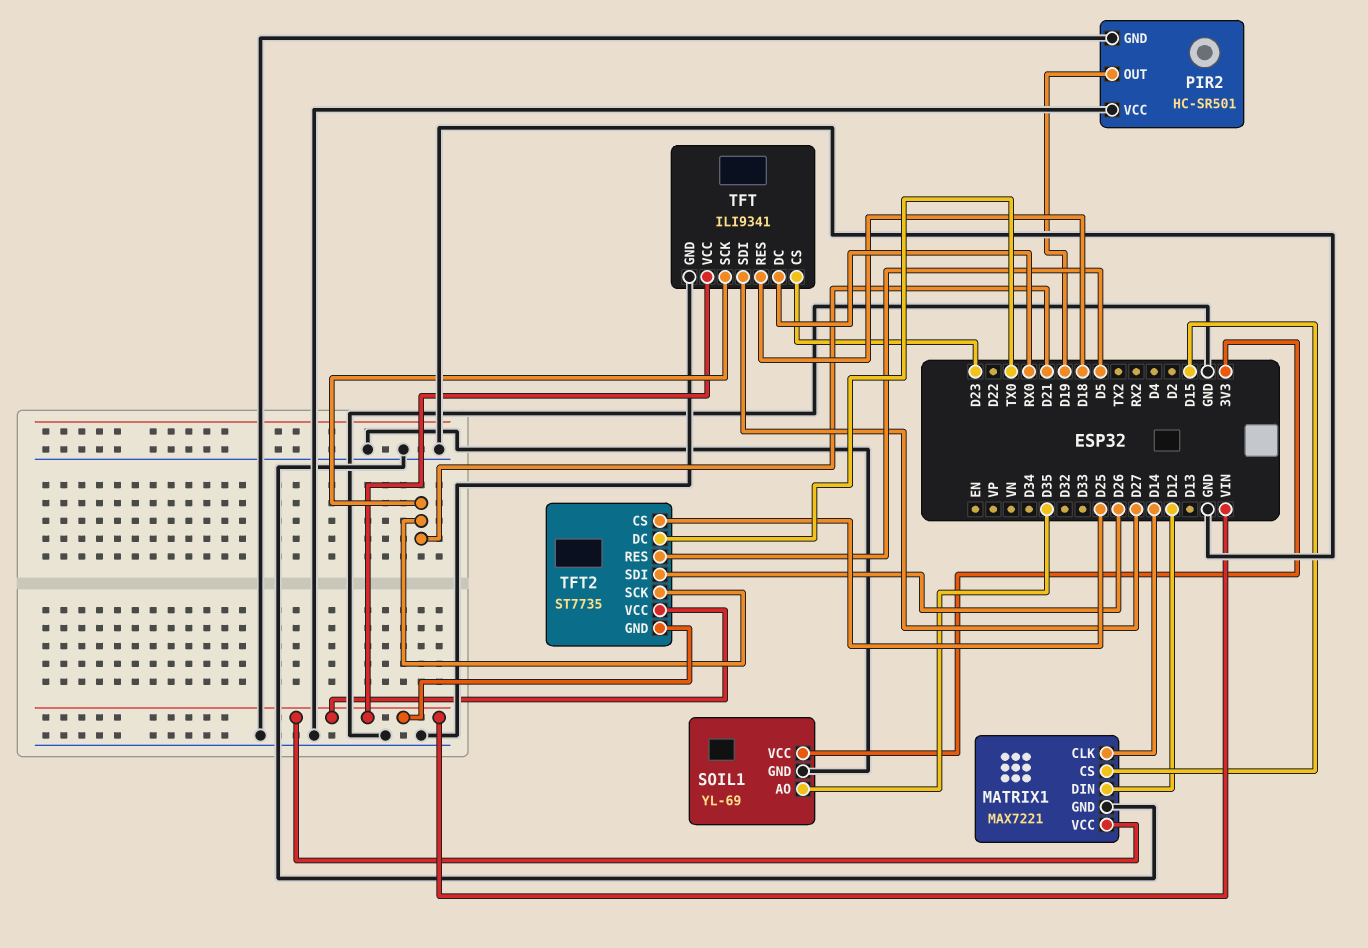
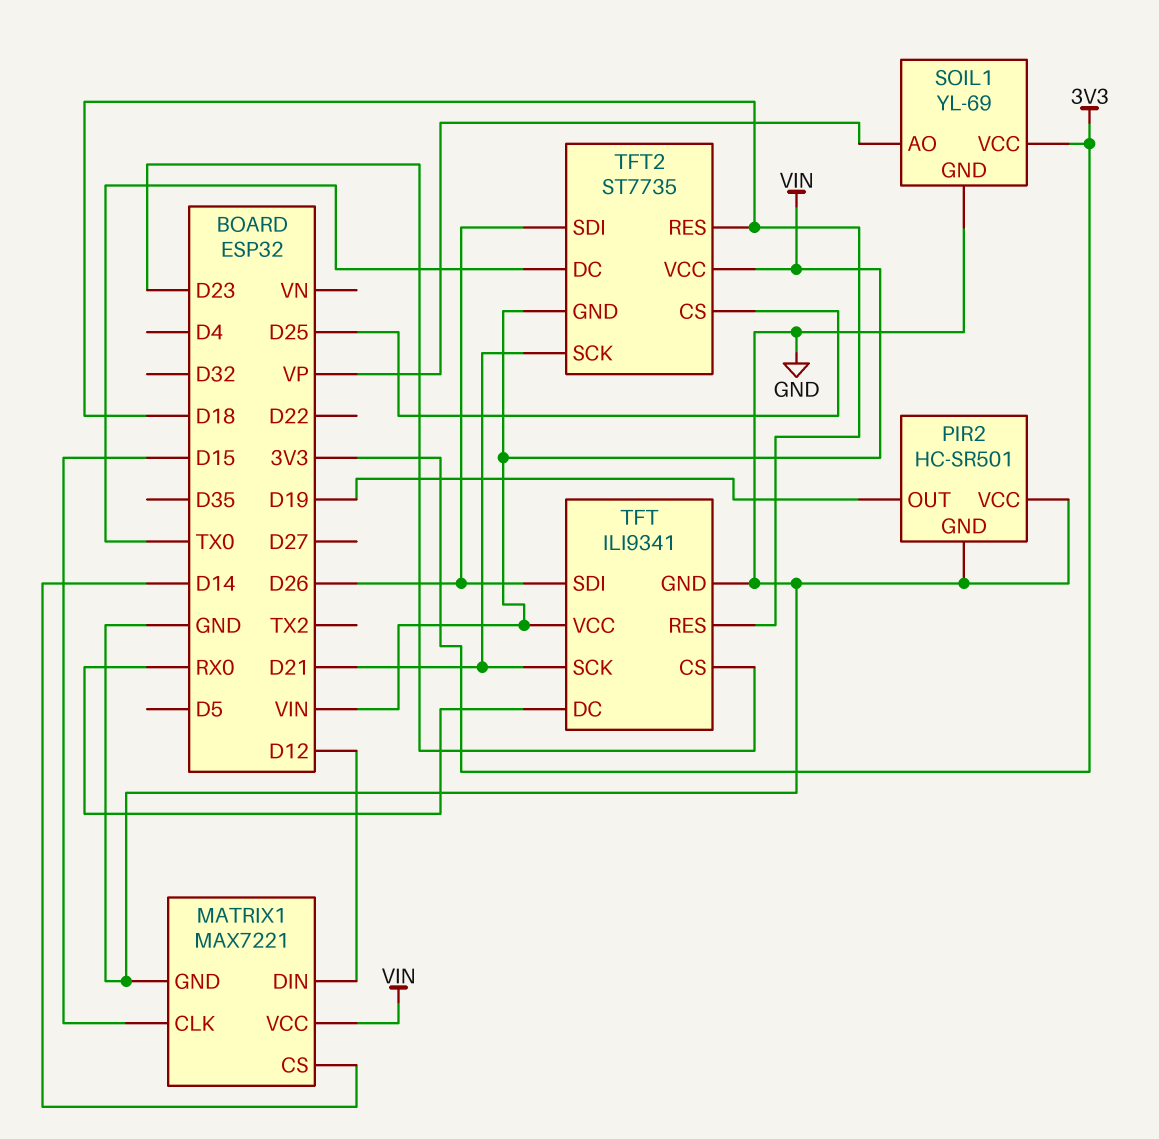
MATRIX1 pin CLK: D14 -> D15
MATRIX1 pin CS: D15 -> D14
SOIL1 pin AO: D35 -> VP
TFT pin SDI: D27 -> D26
TFT2 pin RES: D5 -> D18

